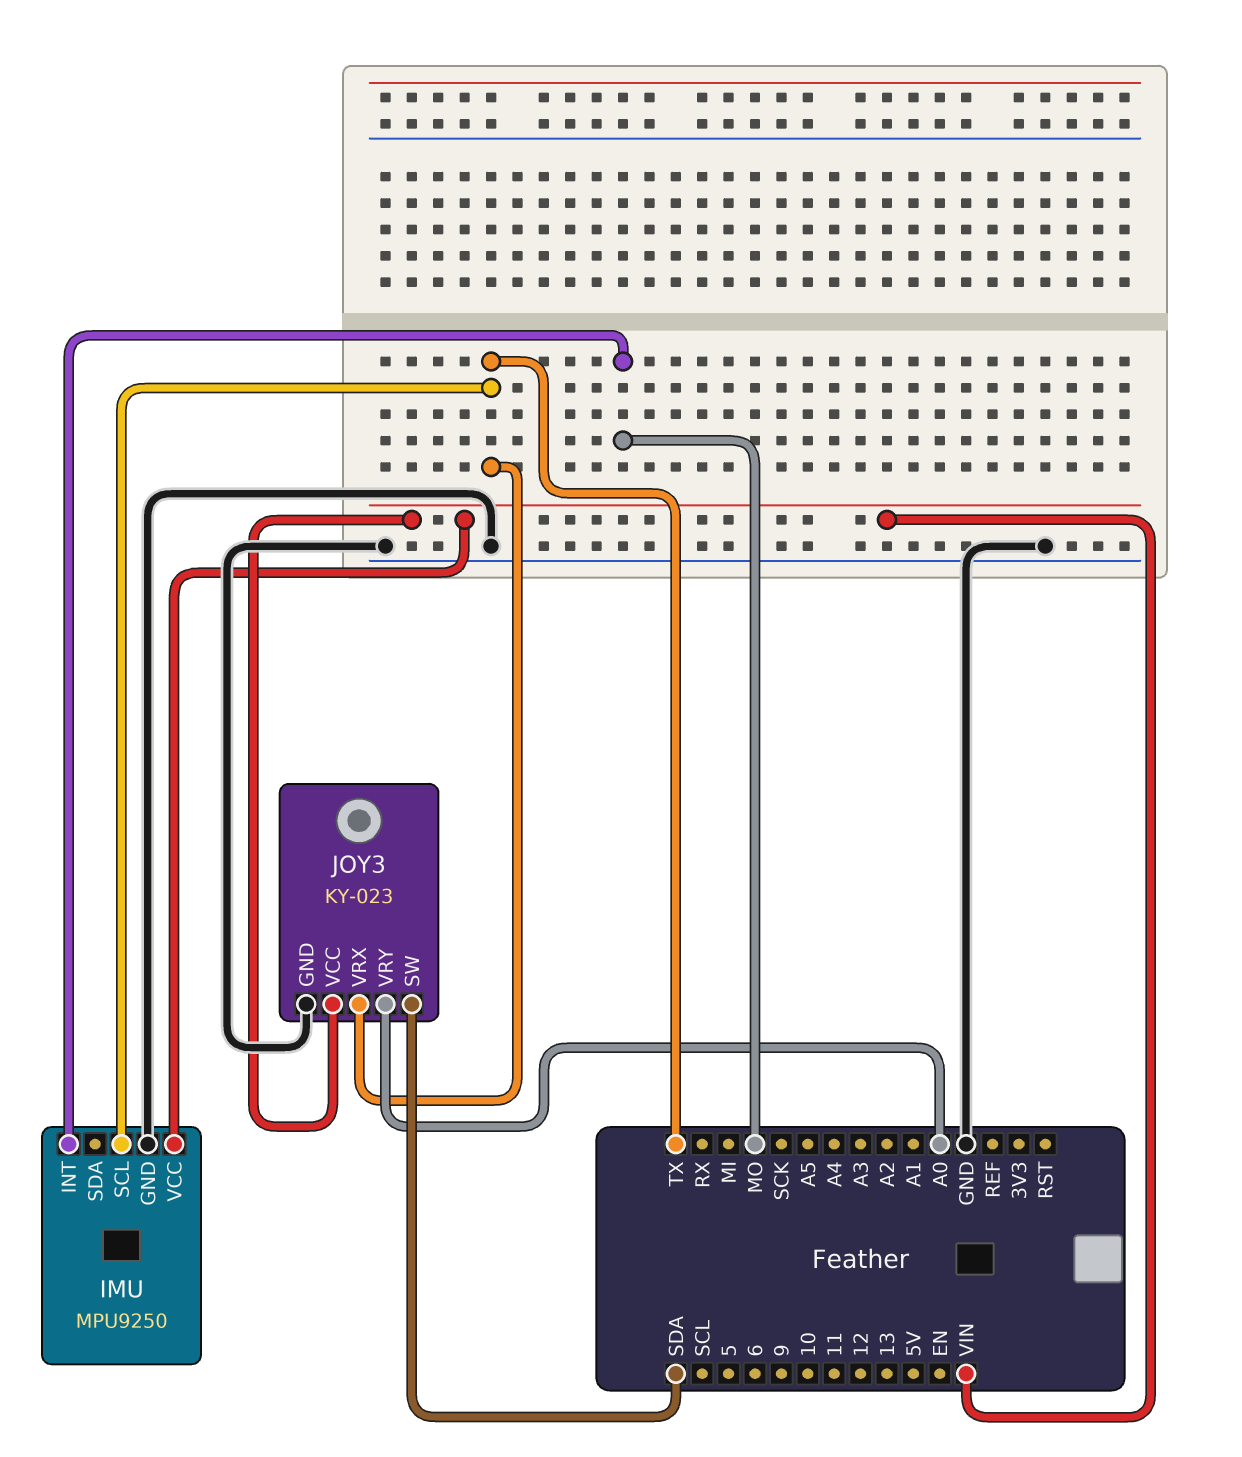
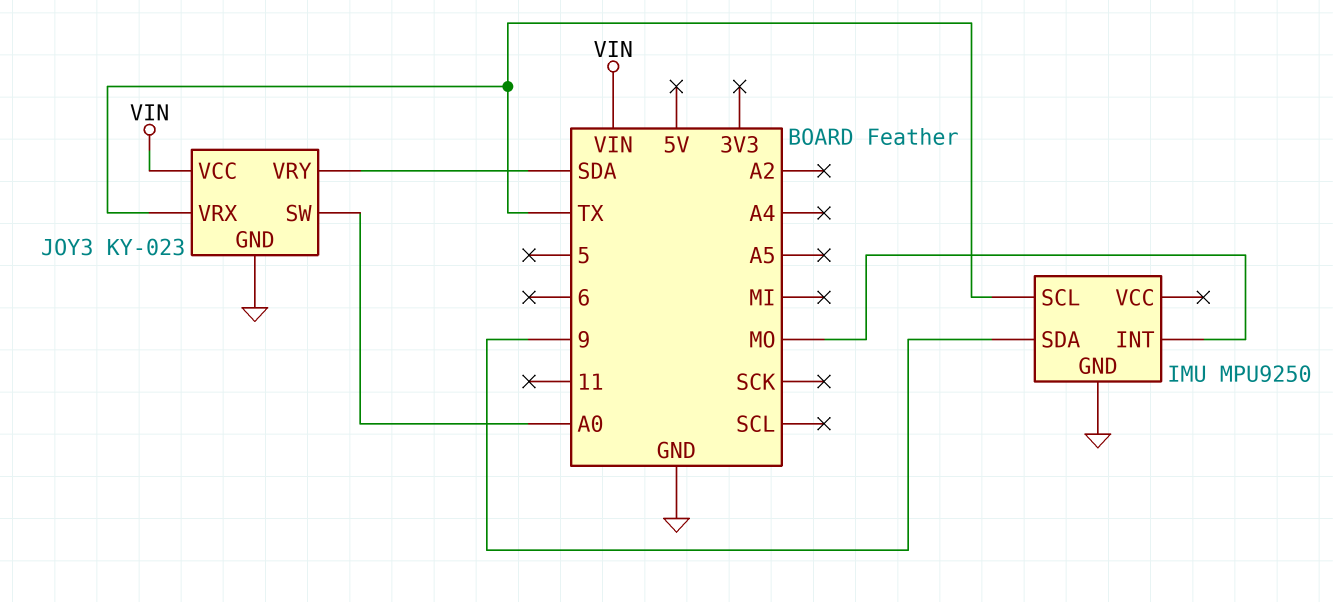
IMU pin SDA: none -> 9
IMU pin VCC: VIN -> none
JOY3 pin SW: SDA -> A0
JOY3 pin VRY: A0 -> SDA

